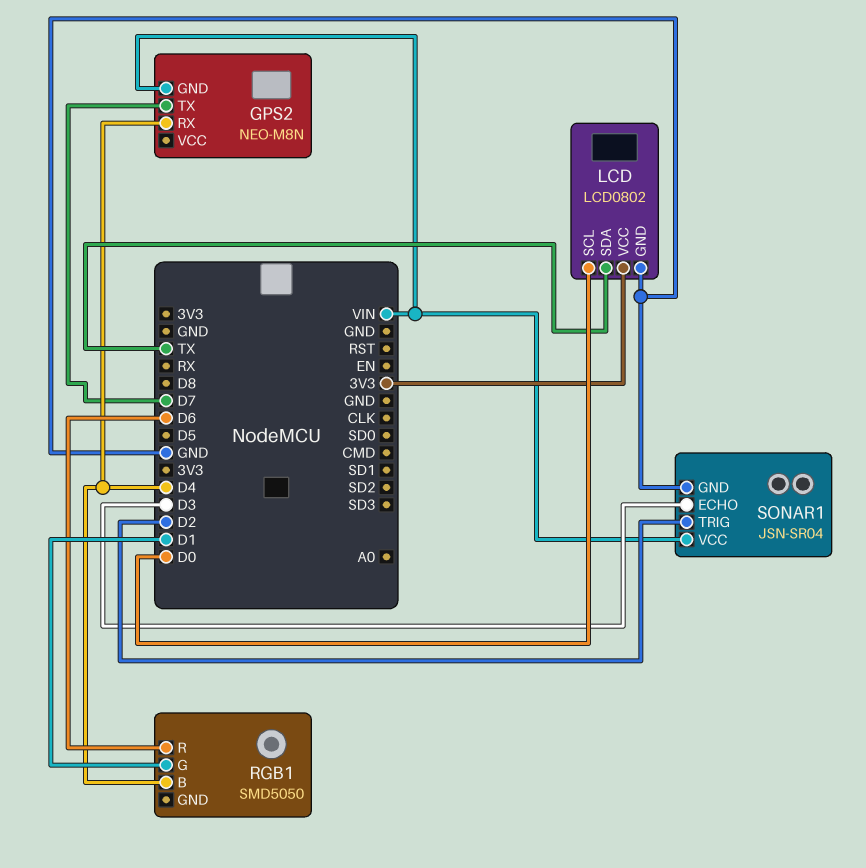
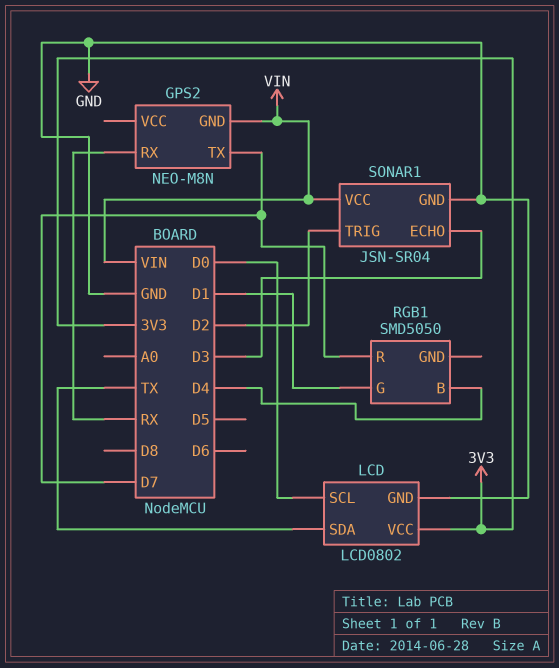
GPS2 pin RX: D4 -> RX
RGB1 pin R: D6 -> D7

